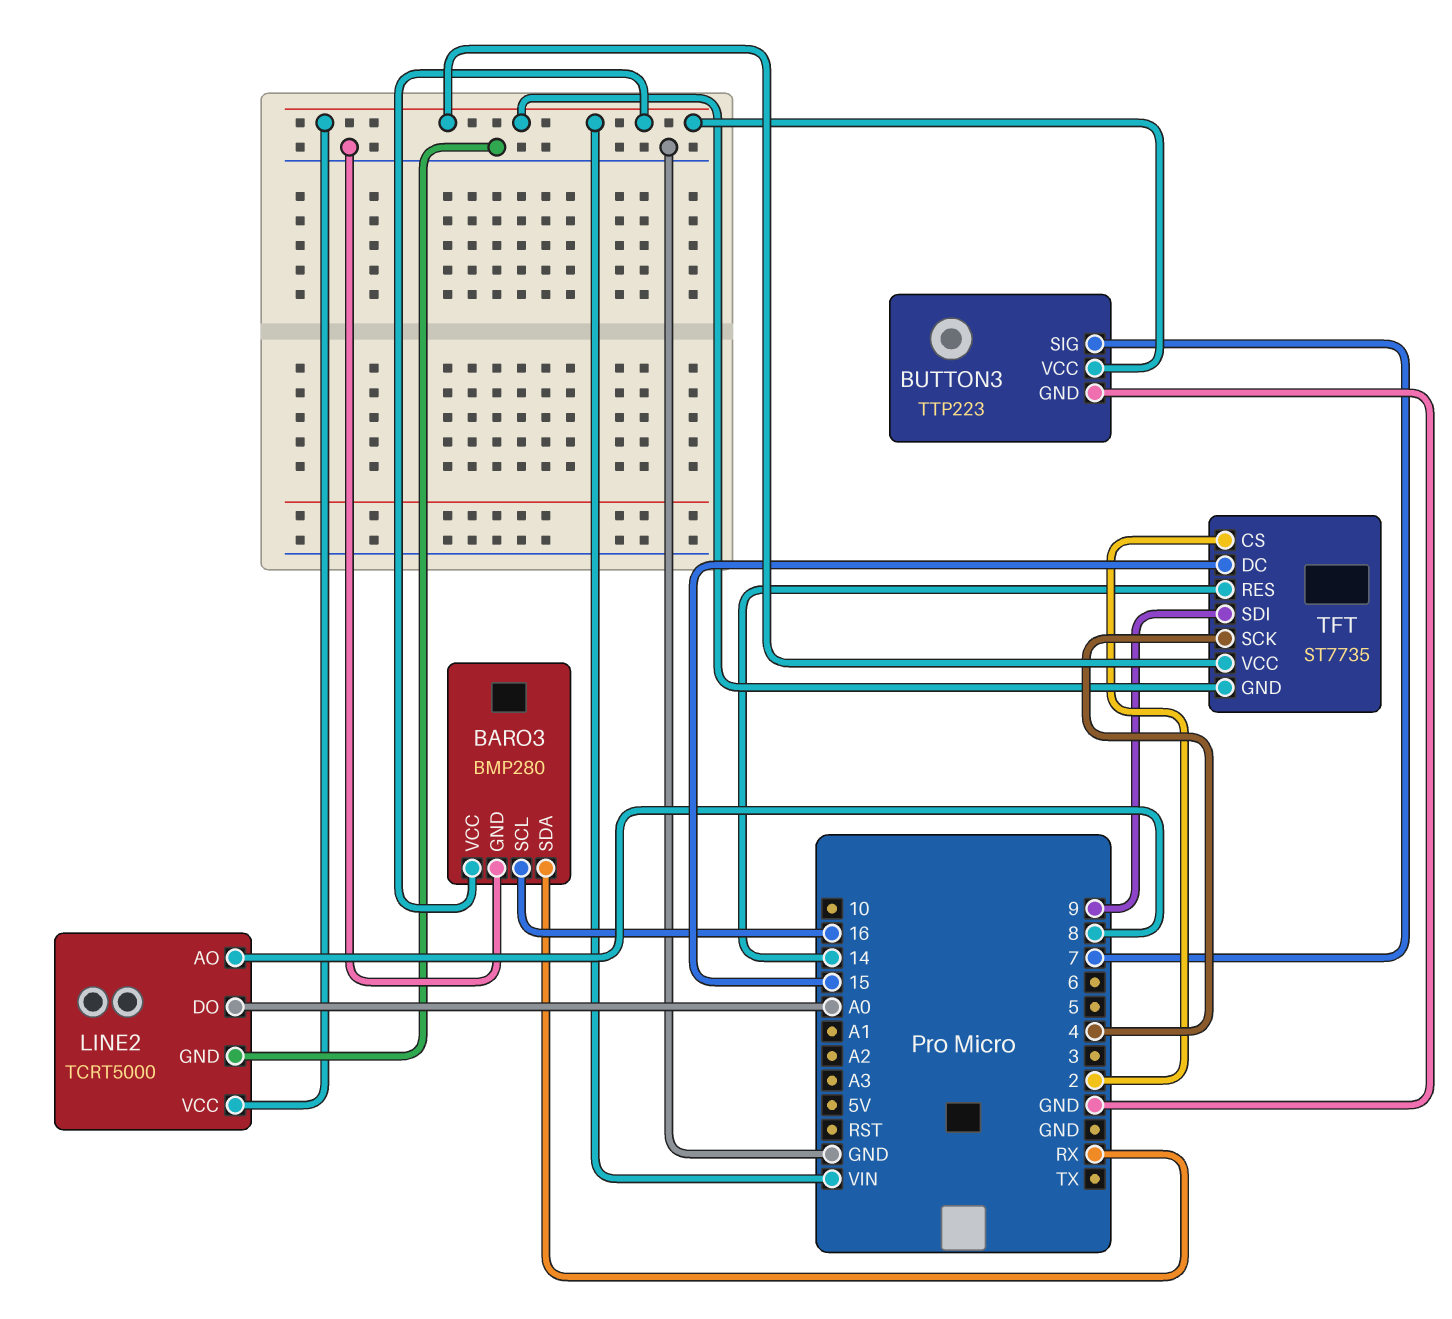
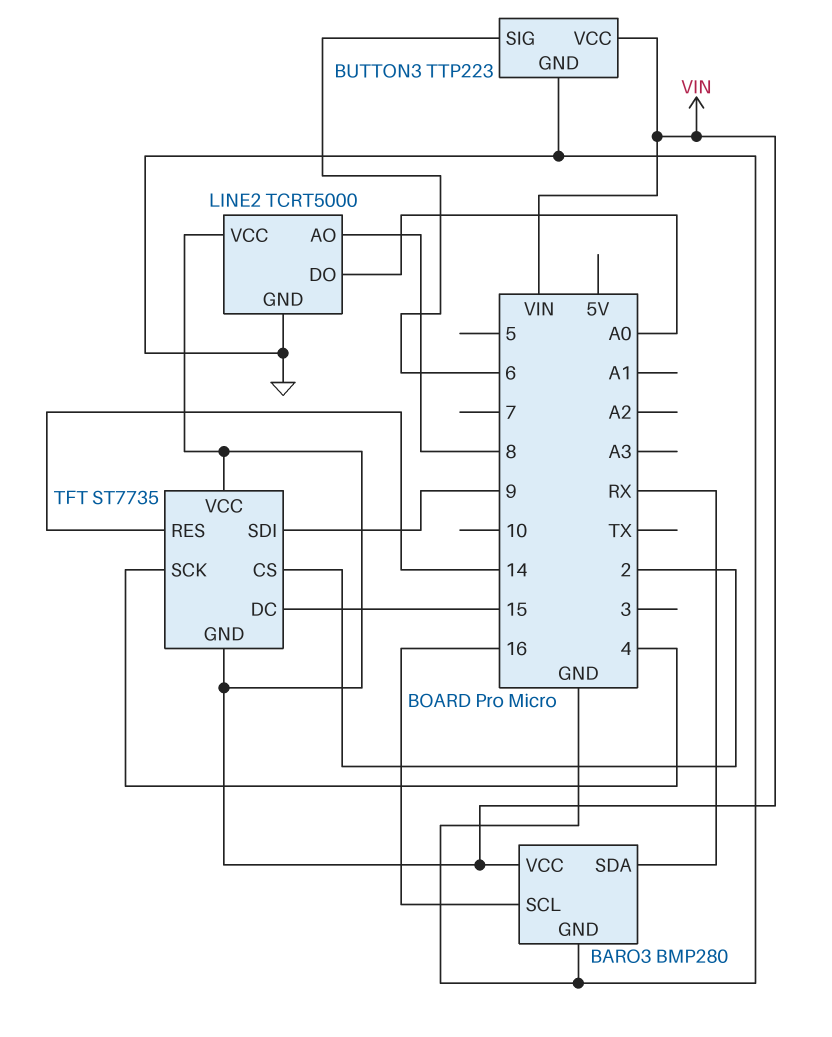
BUTTON3 pin SIG: 7 -> 6

